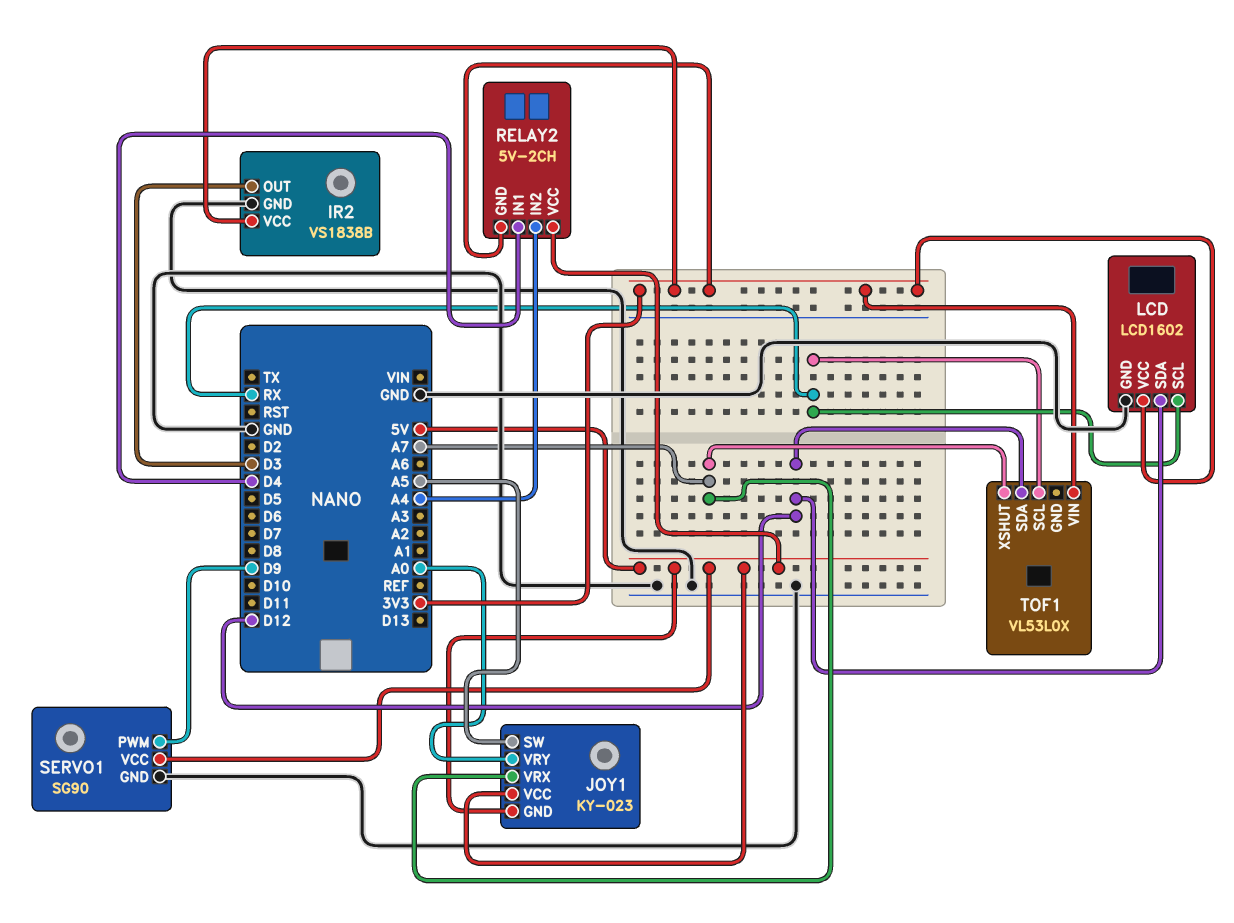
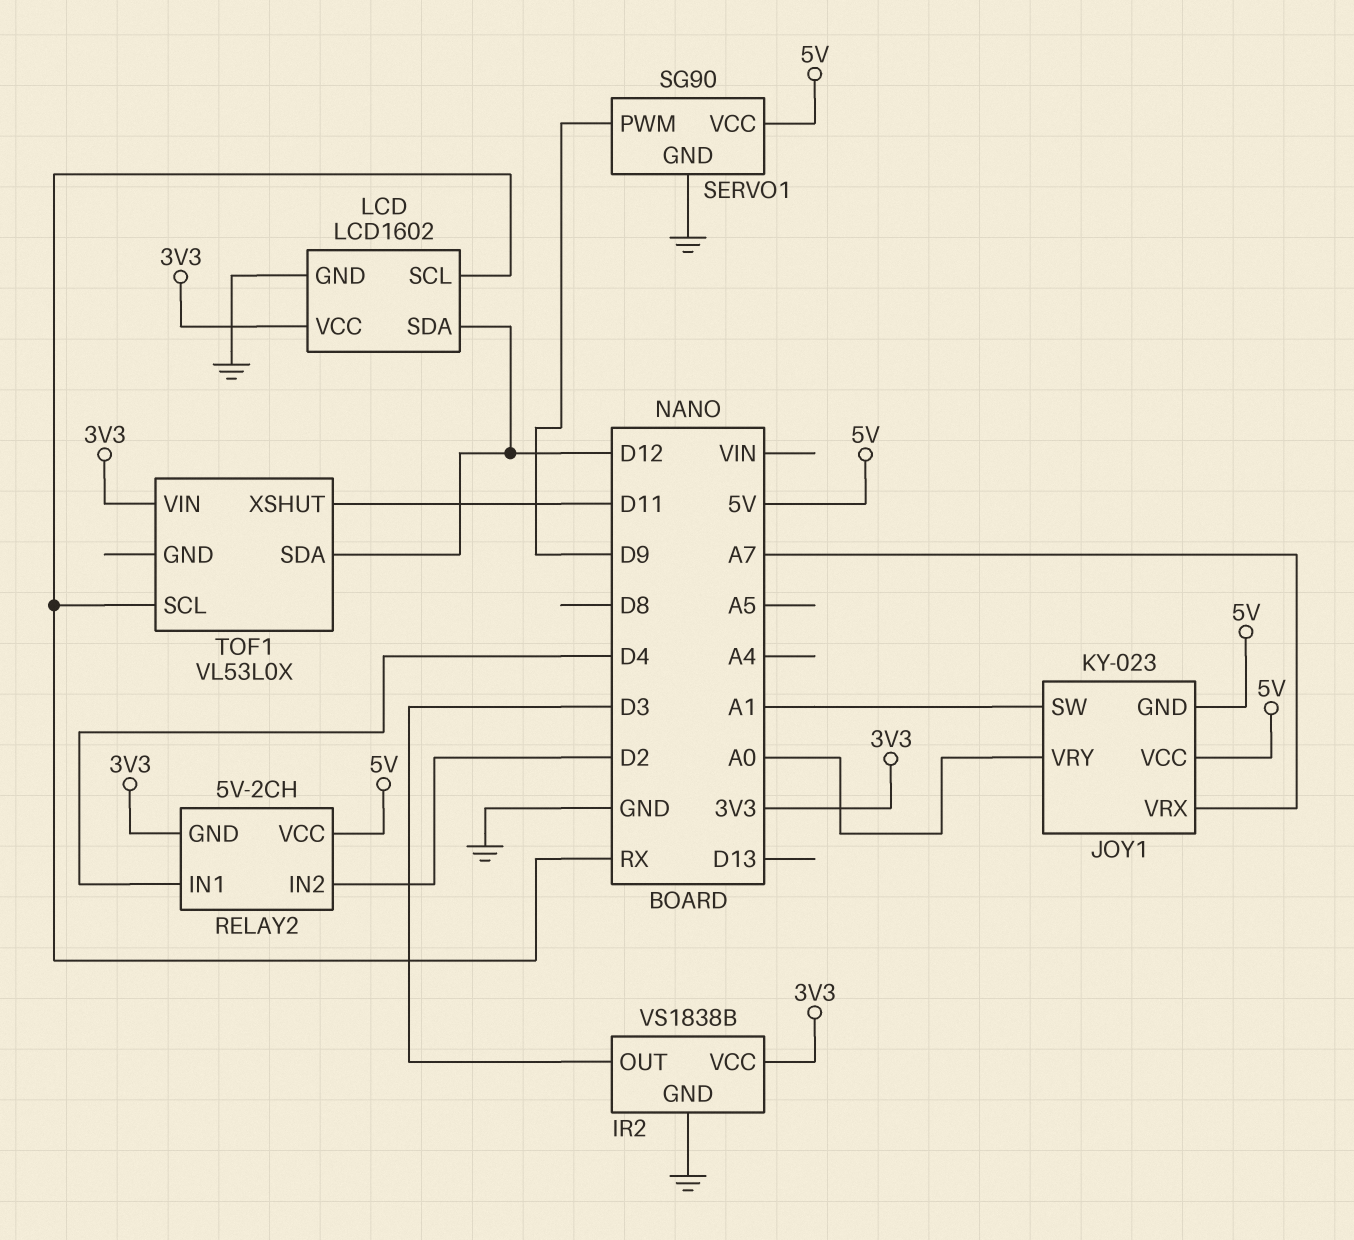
JOY1 pin SW: A5 -> A1
RELAY2 pin IN2: A4 -> D2
TOF1 pin XSHUT: A7 -> D11

